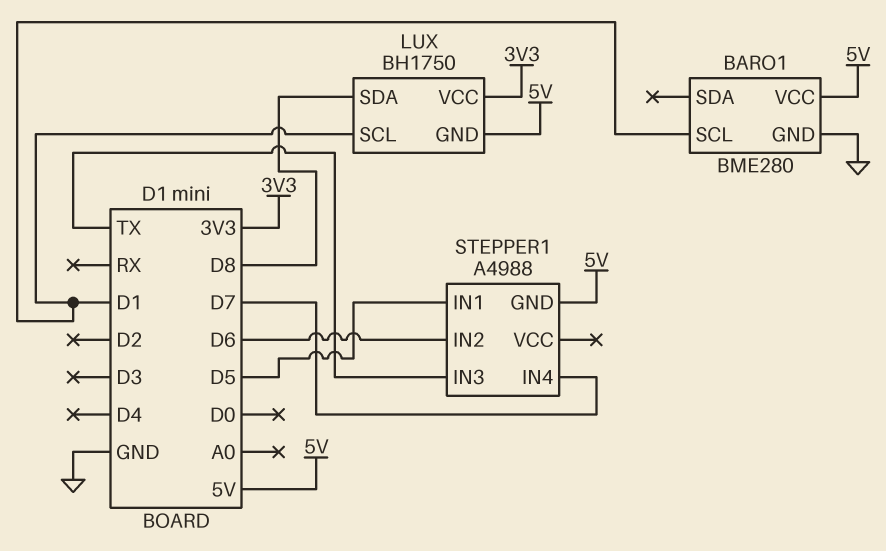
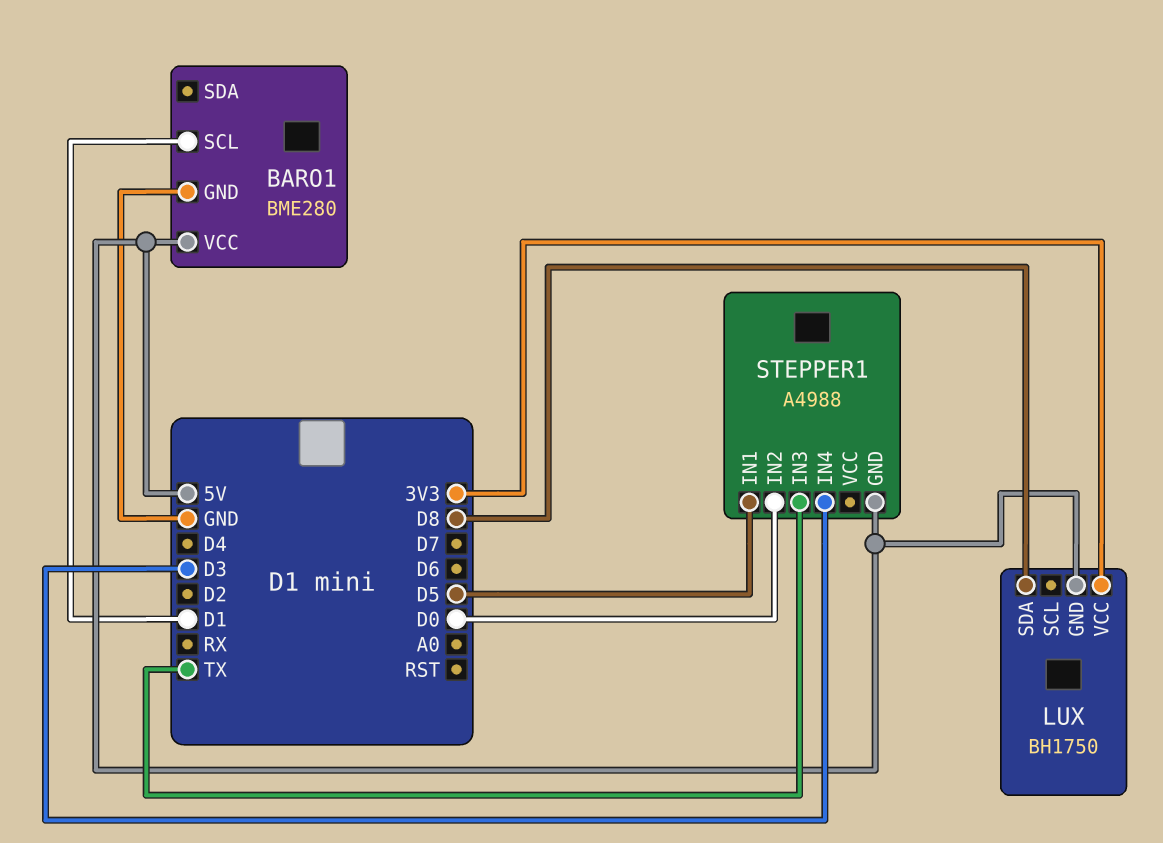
LUX pin SCL: D1 -> none
STEPPER1 pin IN2: D6 -> D0
STEPPER1 pin IN4: D7 -> D3

